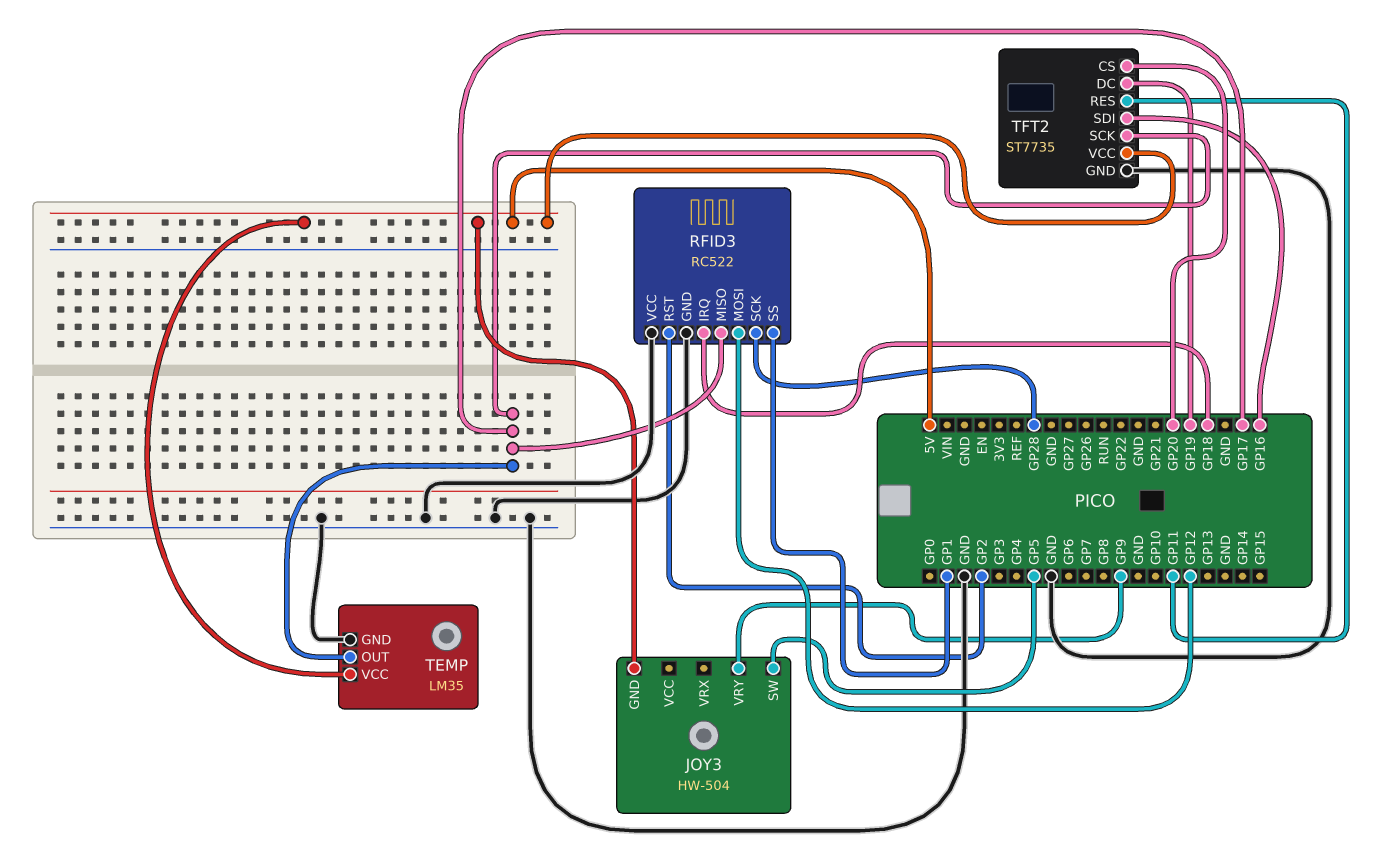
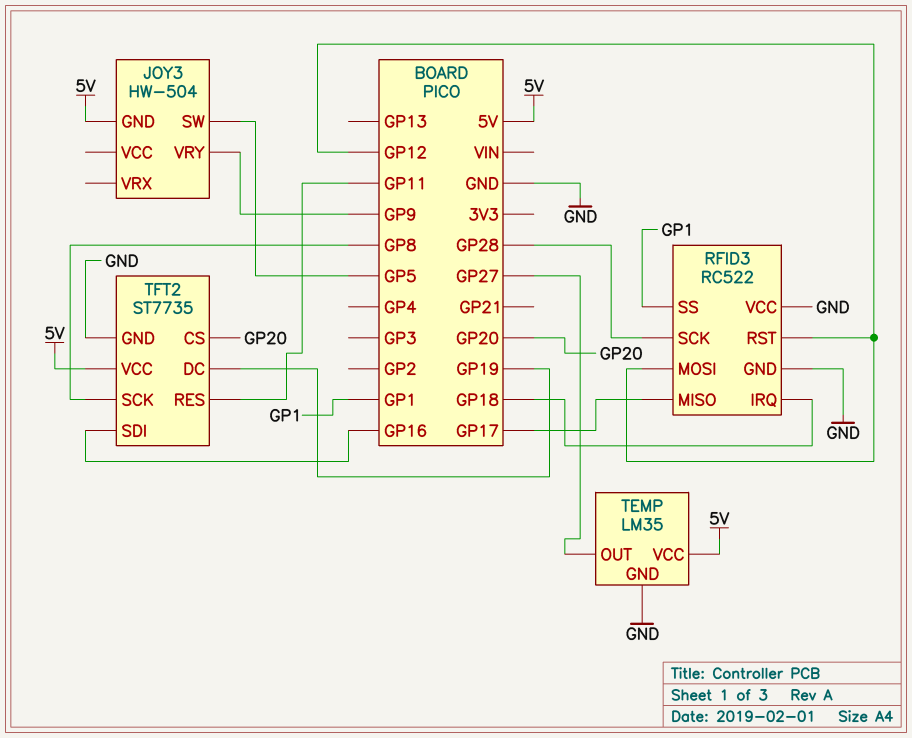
RFID3 pin RST: GP2 -> GP12
TEMP pin OUT: GP17 -> GP27
TFT2 pin SCK: GP17 -> GP8

